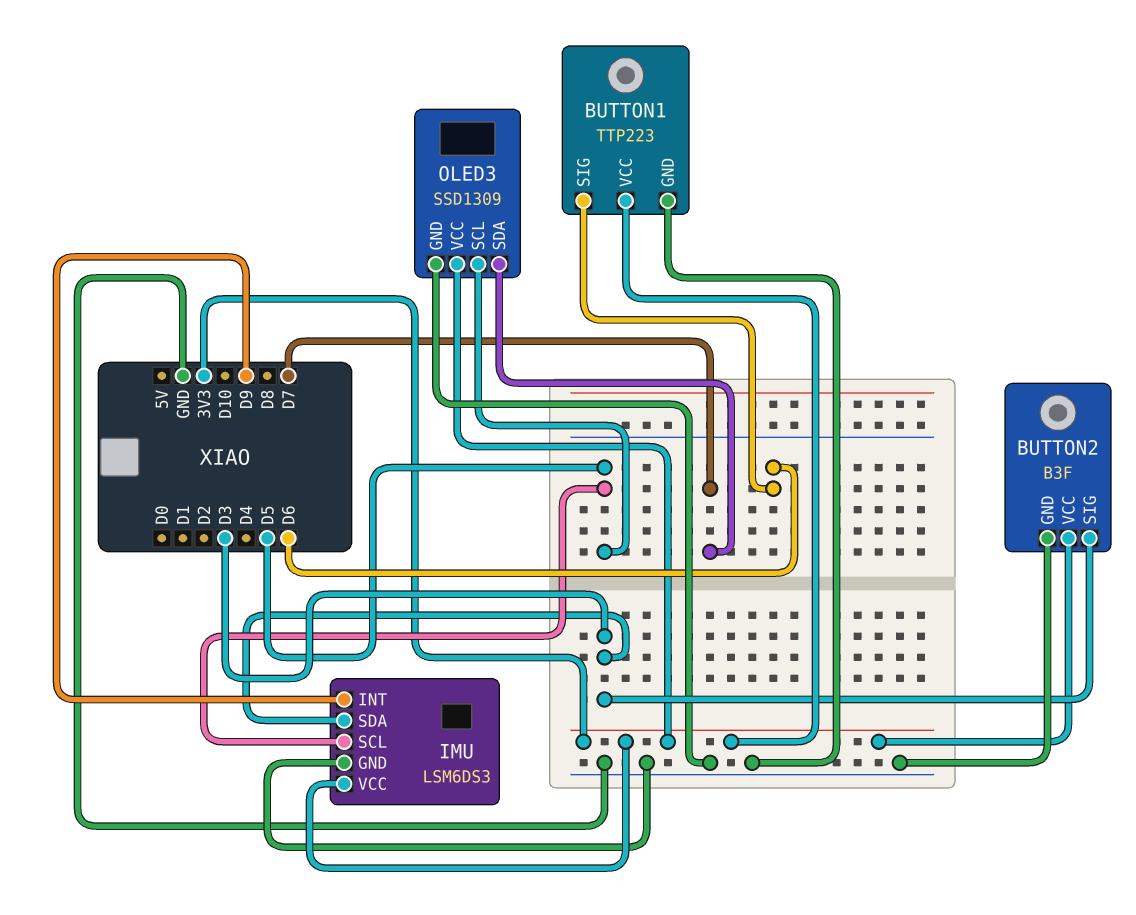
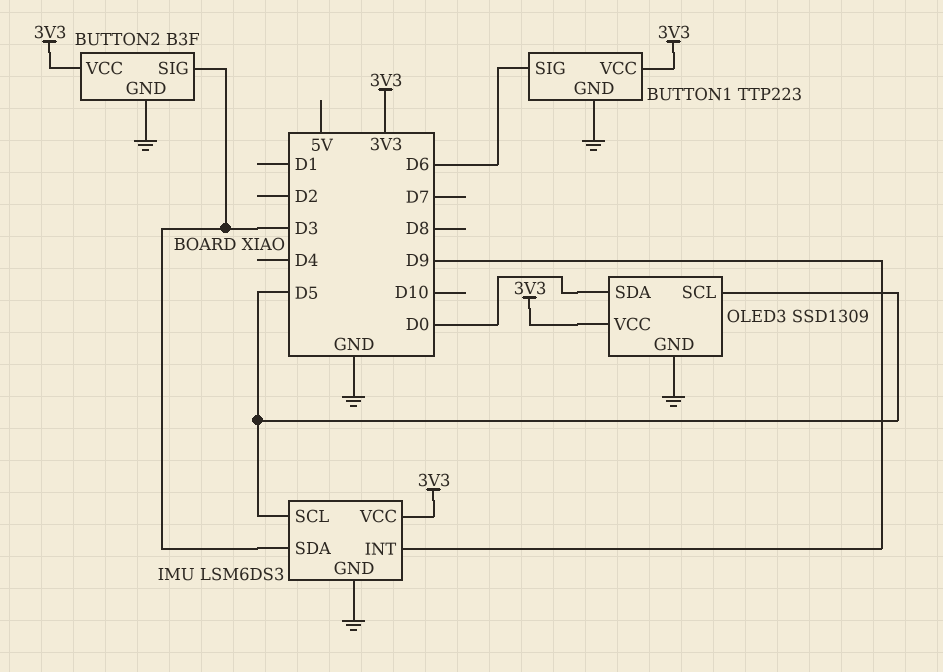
OLED3 pin SDA: D7 -> D0

